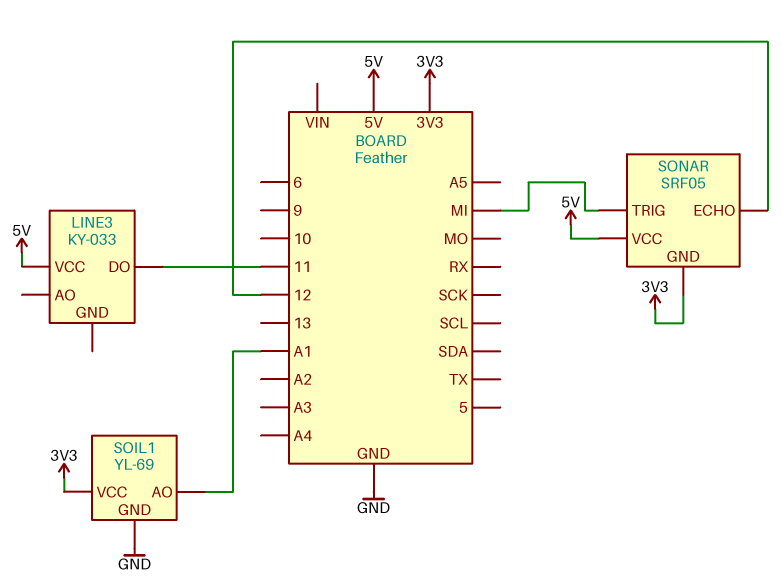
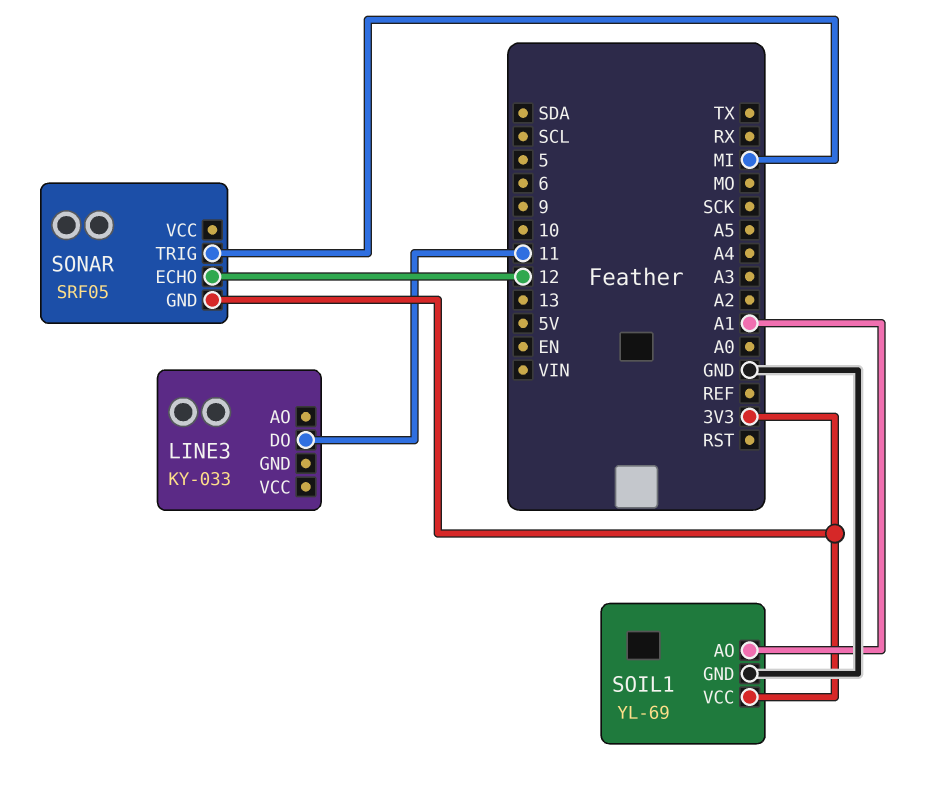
LINE3 pin VCC: 5V -> none
SONAR pin VCC: 5V -> none

